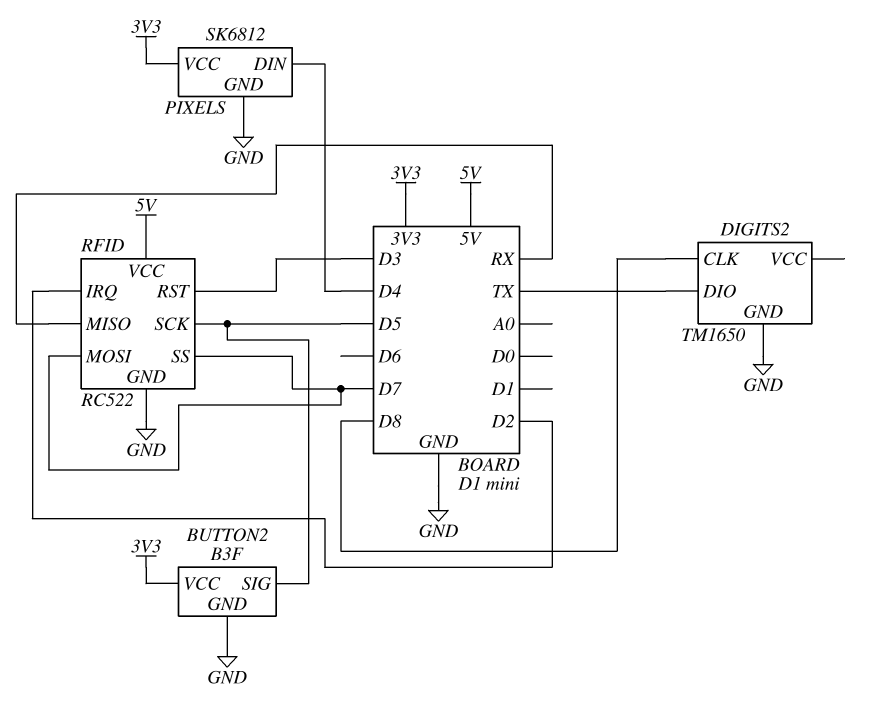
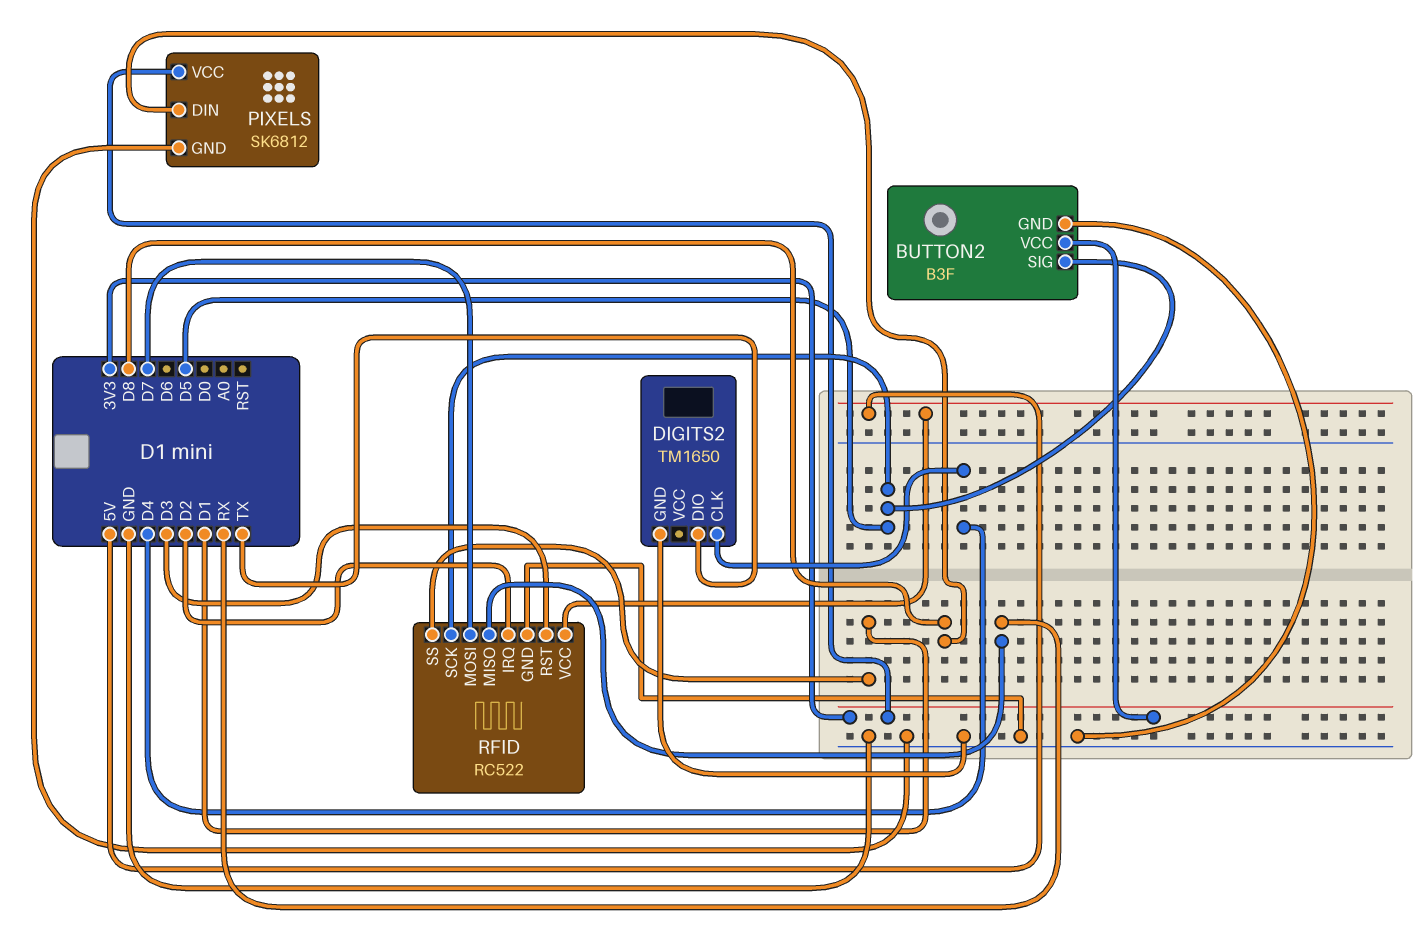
DIGITS2 pin CLK: D8 -> D4
PIXELS pin DIN: D4 -> D8
RFID pin SS: D7 -> D1

